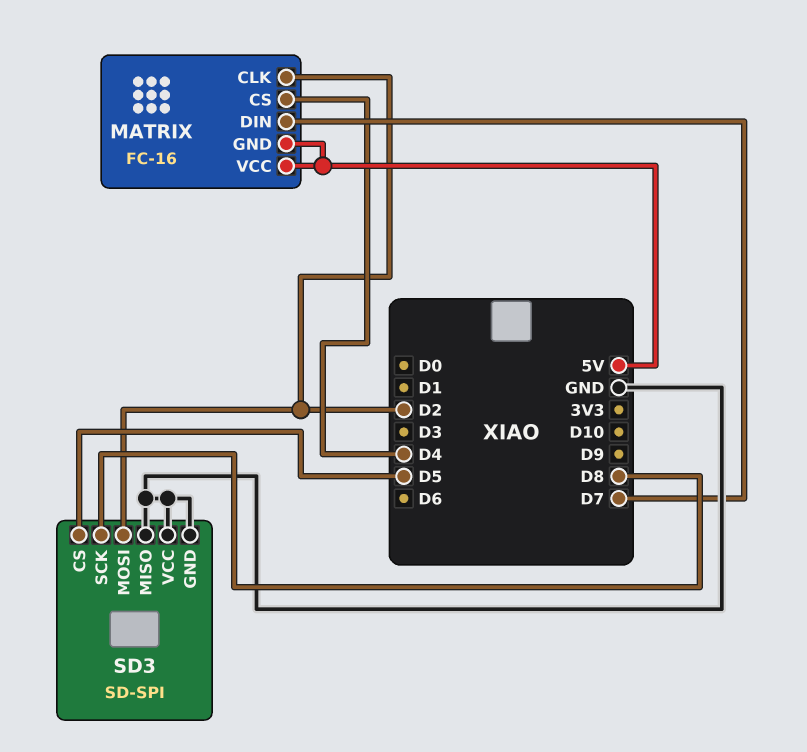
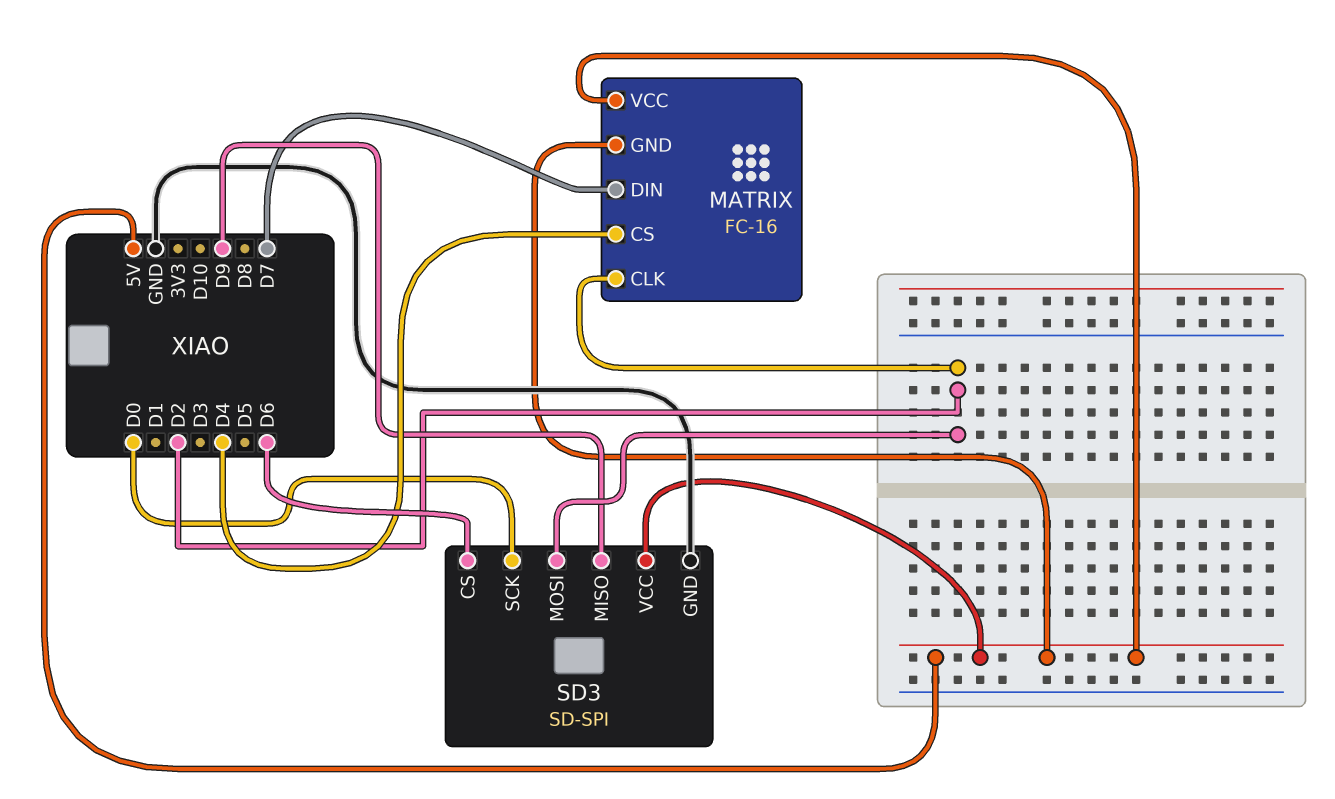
SD3 pin CS: D5 -> D6
SD3 pin MISO: GND -> D9
SD3 pin SCK: D8 -> D0
SD3 pin VCC: GND -> 5V

